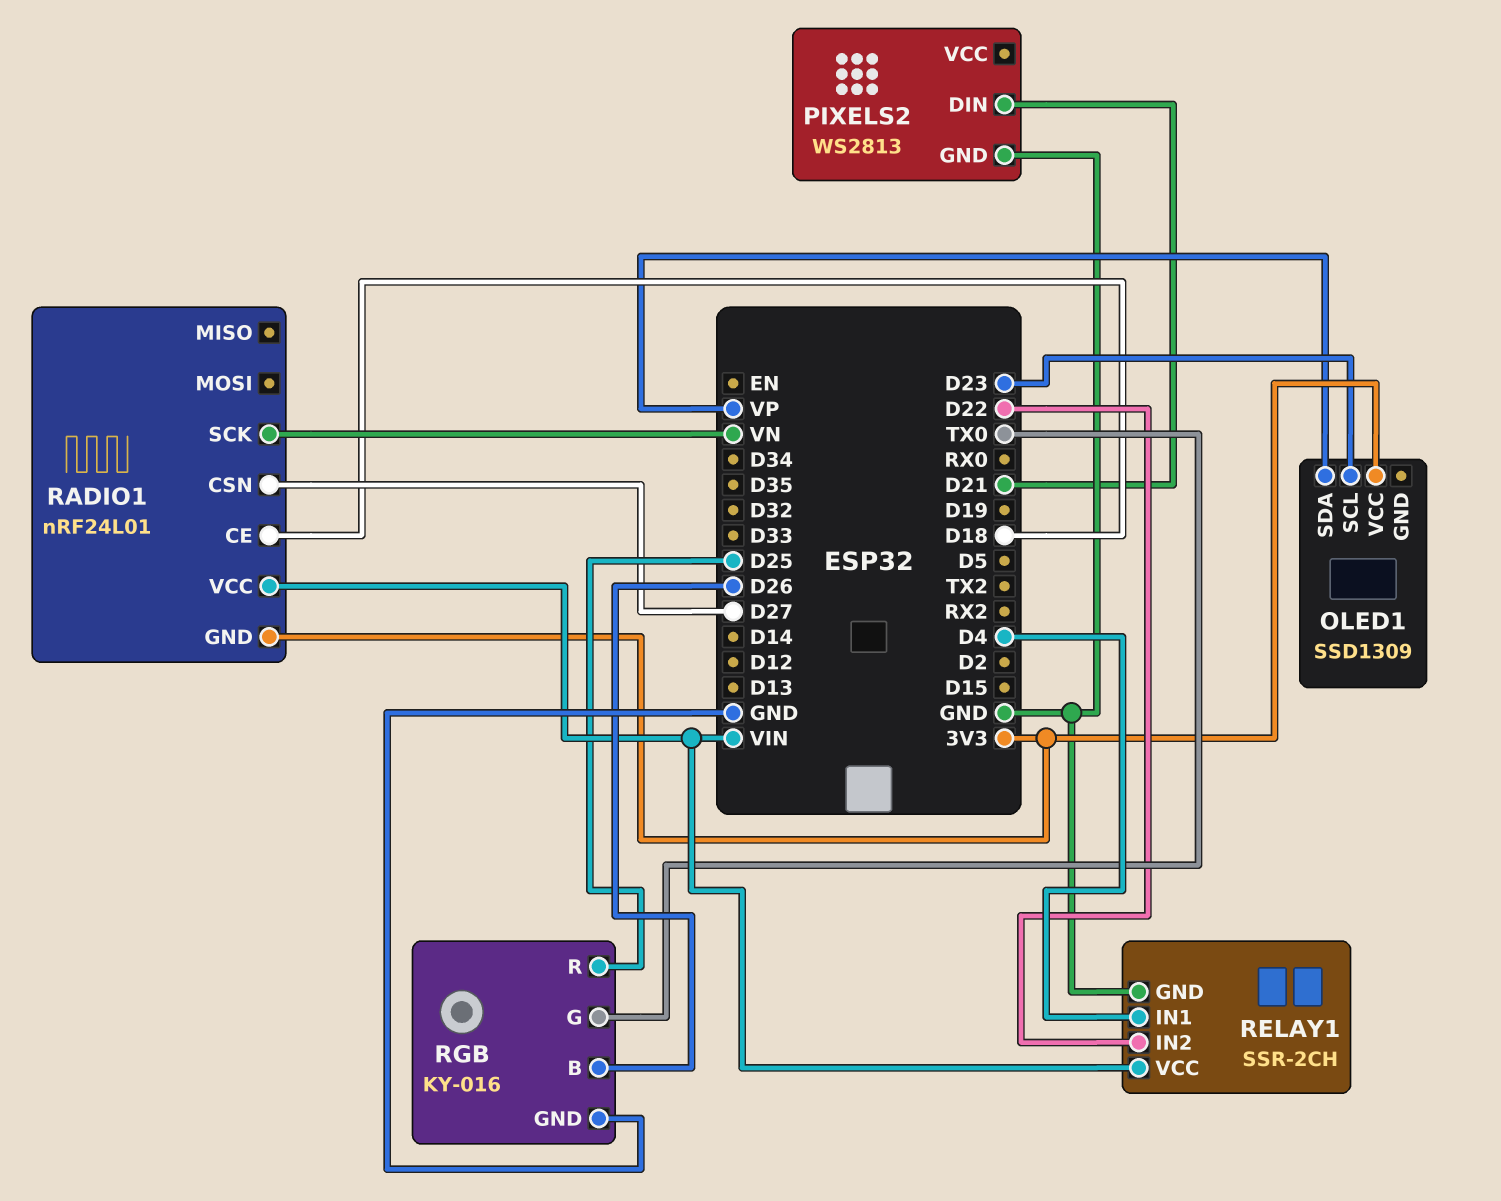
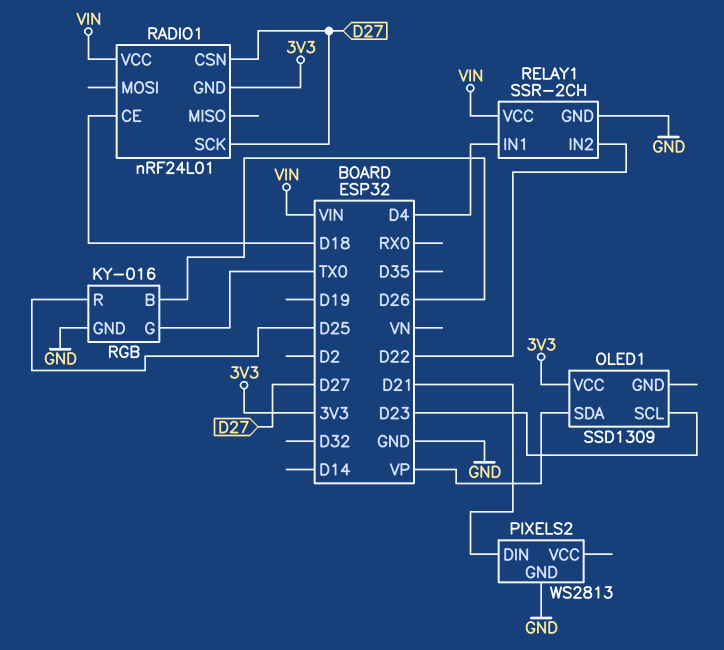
RADIO1 pin SCK: VN -> D27

